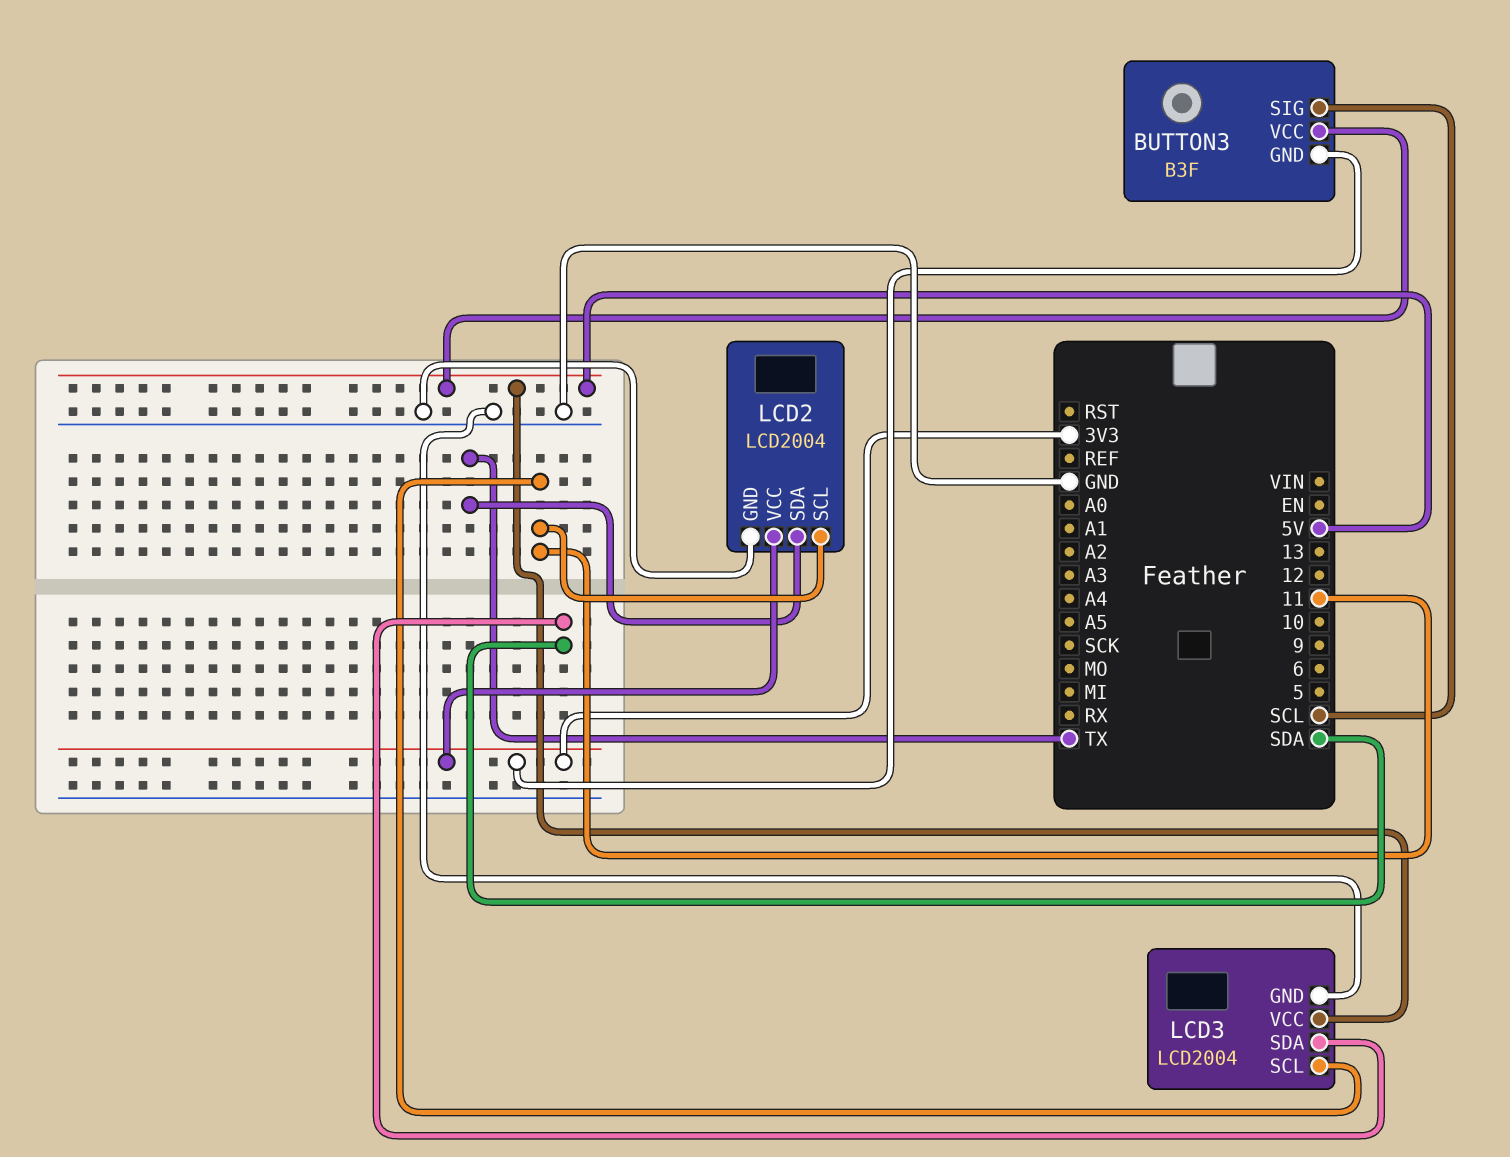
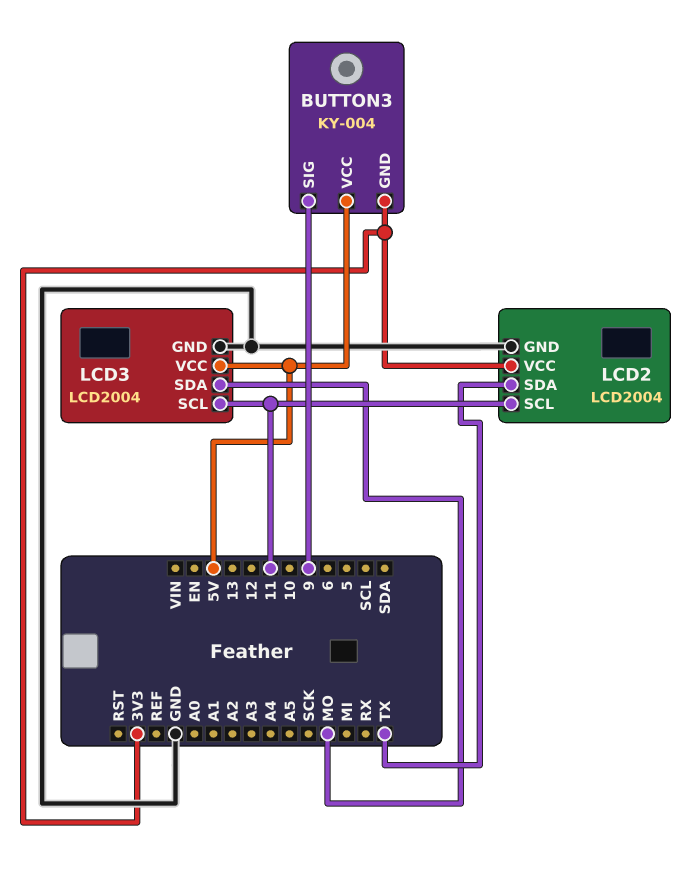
BUTTON3: B3F -> KY-004
BUTTON3 pin SIG: SCL -> 9
LCD3 pin SDA: SDA -> MO

